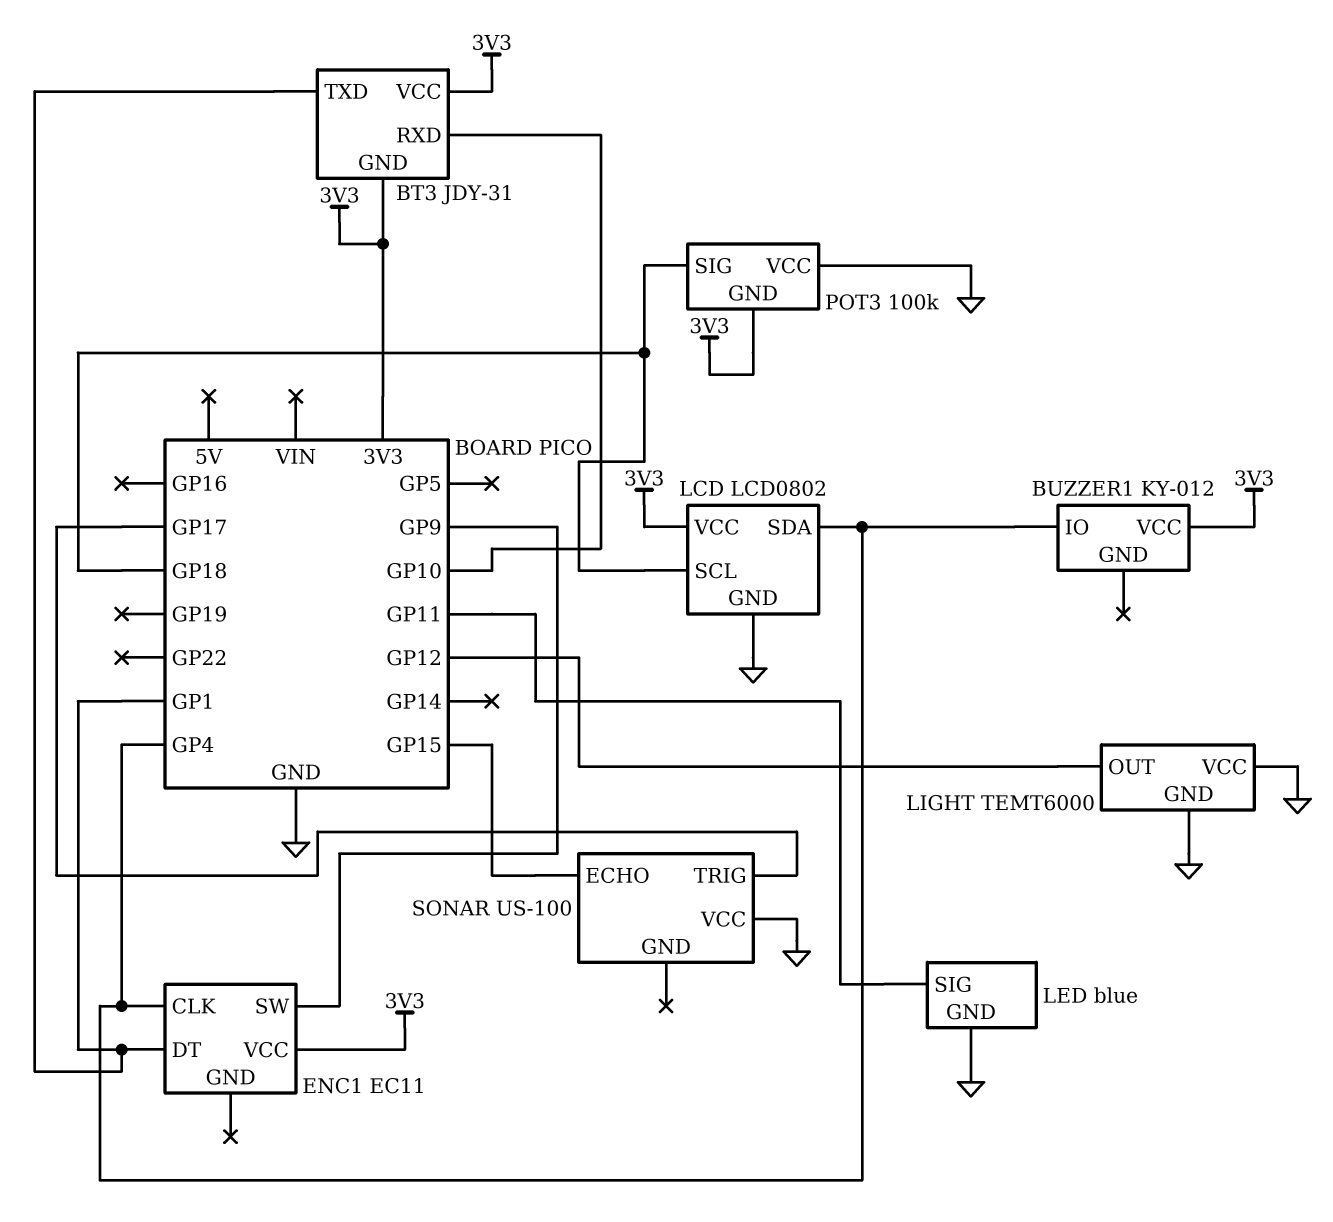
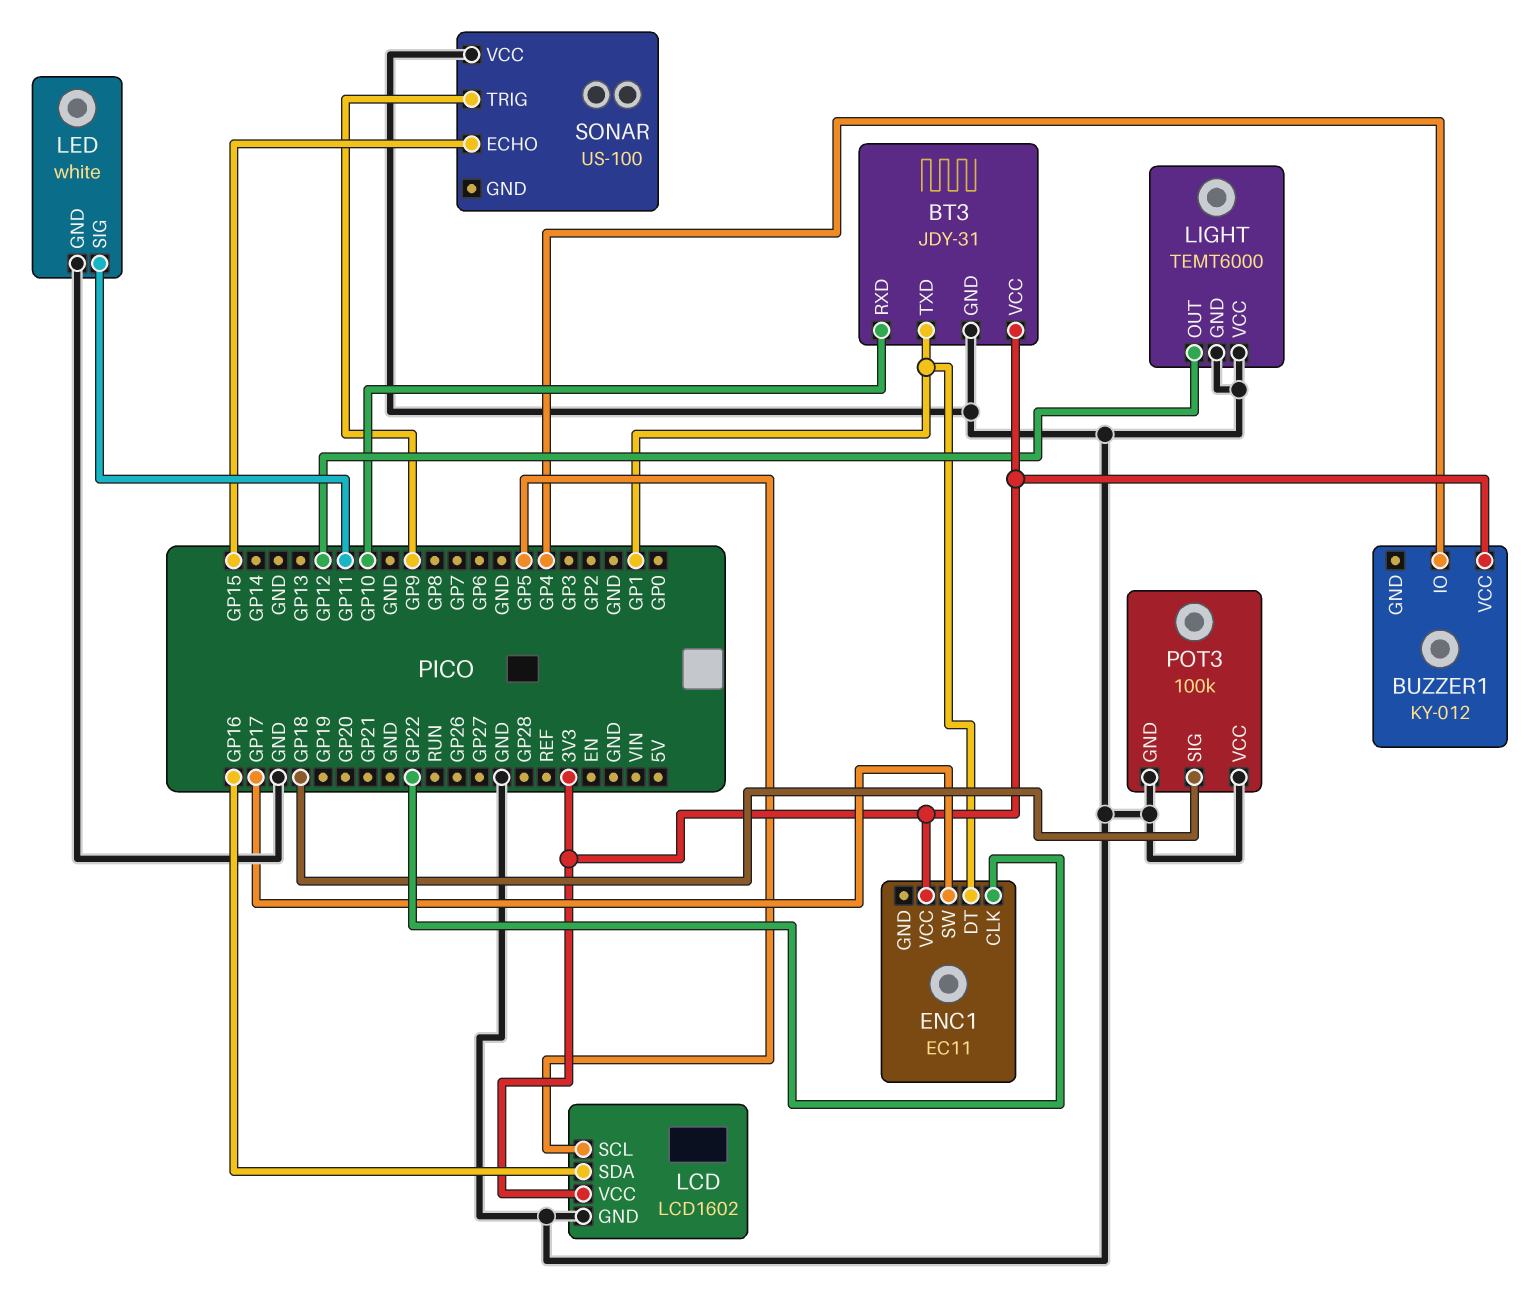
BT3 pin GND: 3V3 -> GND
ENC1 pin CLK: GP4 -> GP22
ENC1 pin SW: GP9 -> GP17
LCD: LCD0802 -> LCD1602
LCD pin SCL: GP18 -> GP5
LCD pin SDA: GP4 -> GP16
LED: blue -> white
POT3 pin GND: 3V3 -> GND
SONAR pin TRIG: GP17 -> GP9

